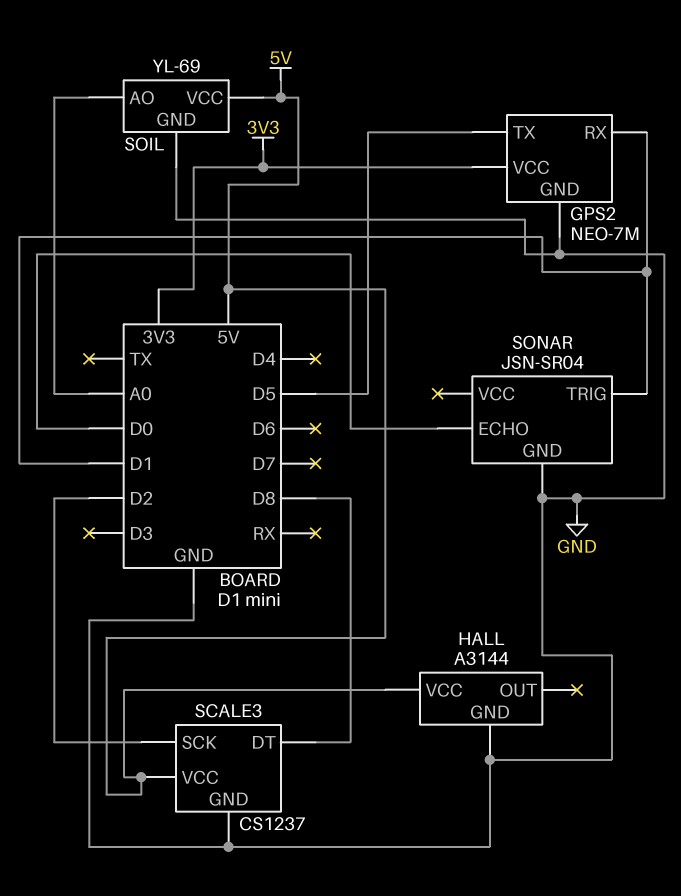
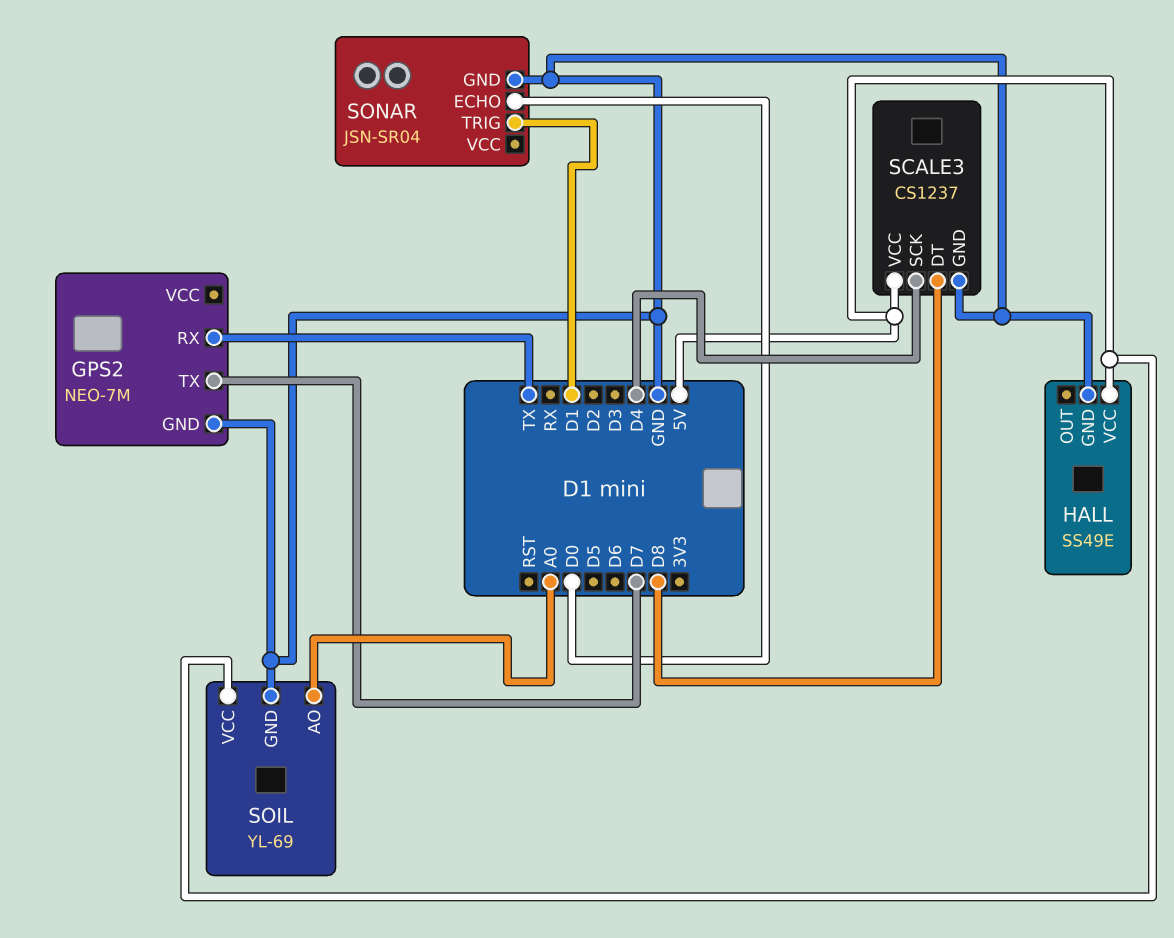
GPS2 pin RX: D1 -> TX
GPS2 pin TX: D5 -> D7
GPS2 pin VCC: 3V3 -> none
HALL: A3144 -> SS49E
SCALE3 pin SCK: D2 -> D4

